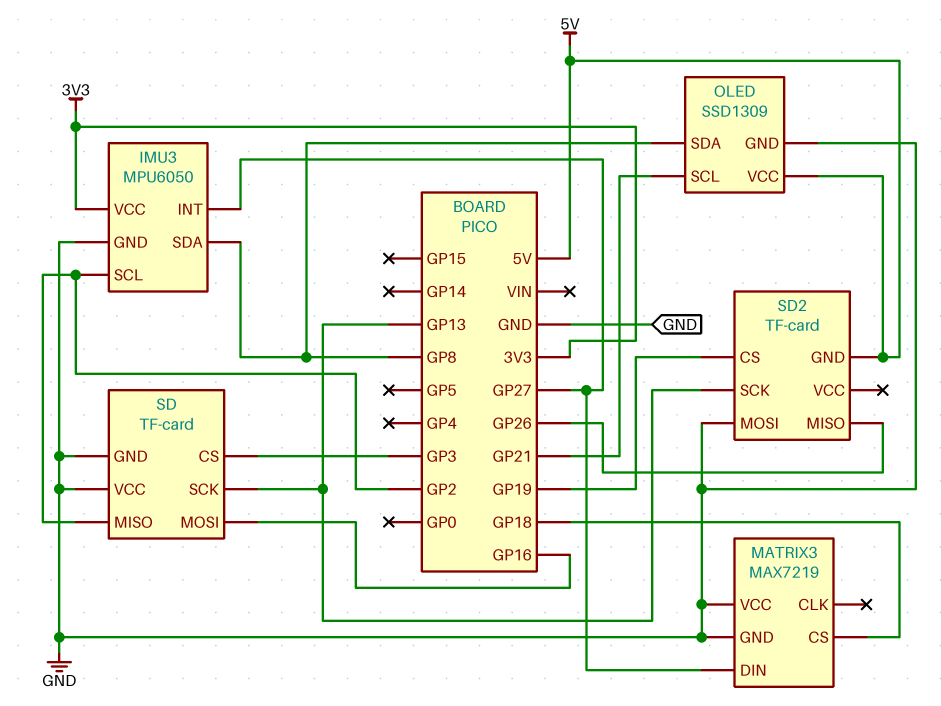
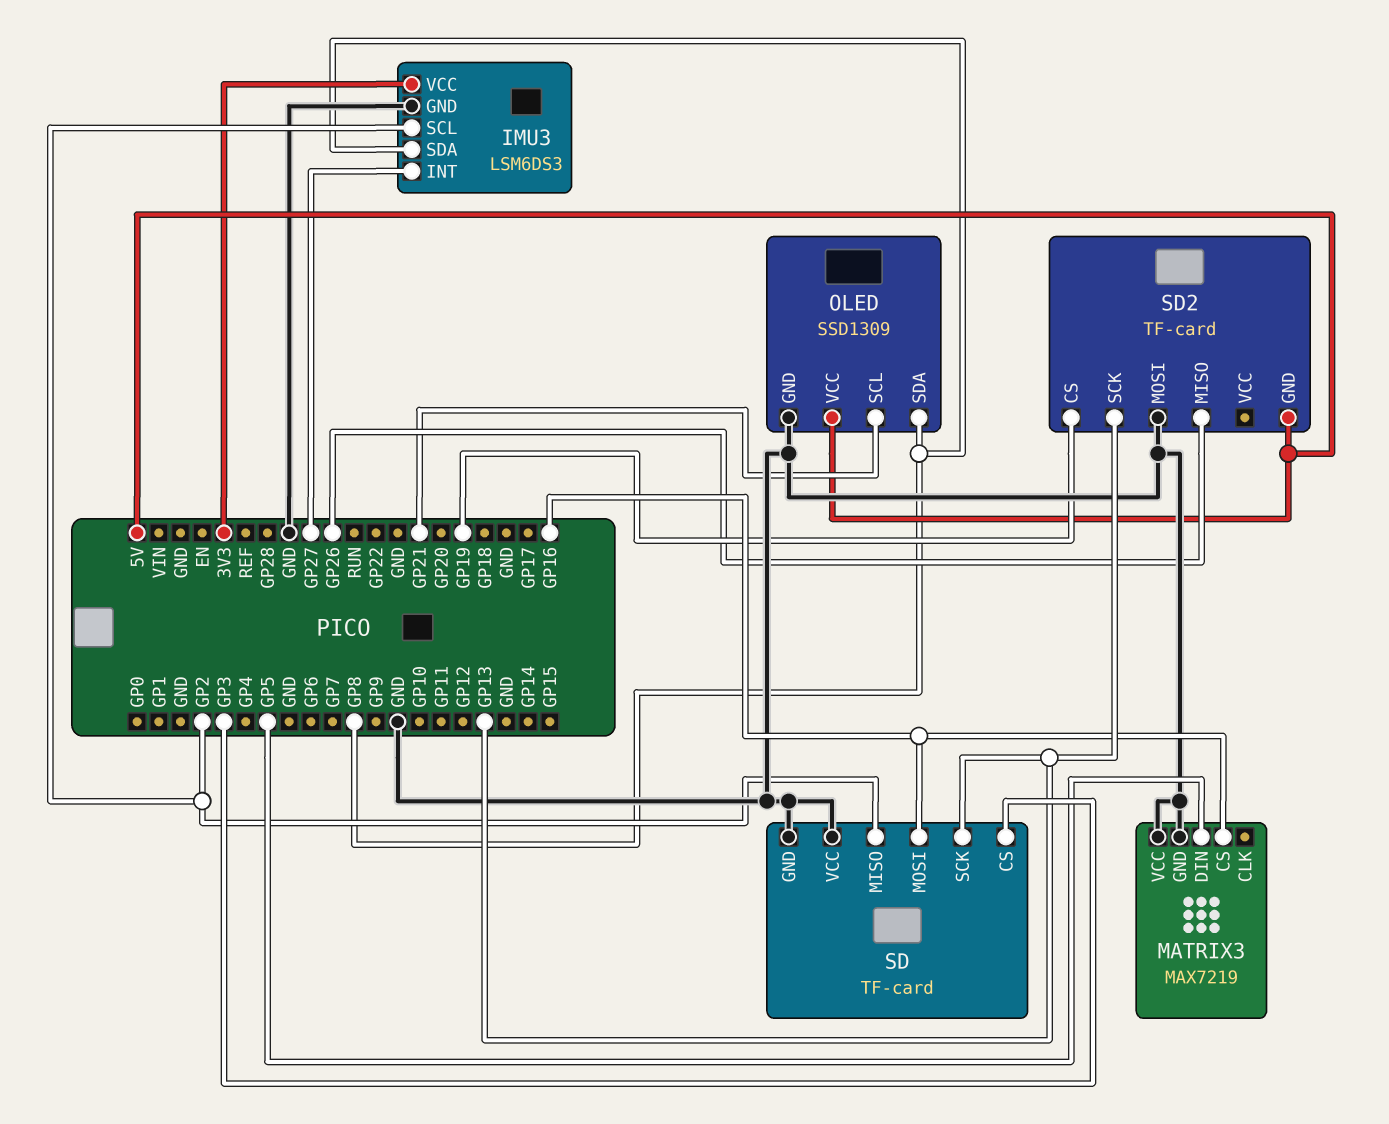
IMU3: MPU6050 -> LSM6DS3
MATRIX3 pin CS: GP18 -> GP16
MATRIX3 pin DIN: GP27 -> GP5

